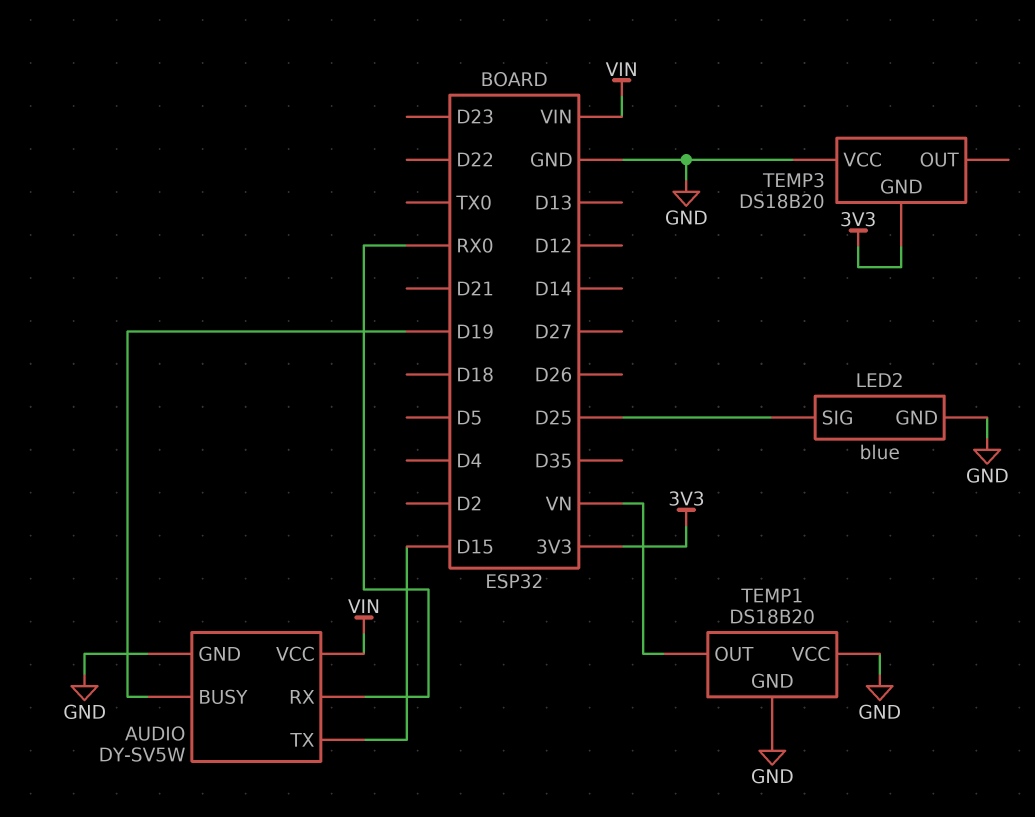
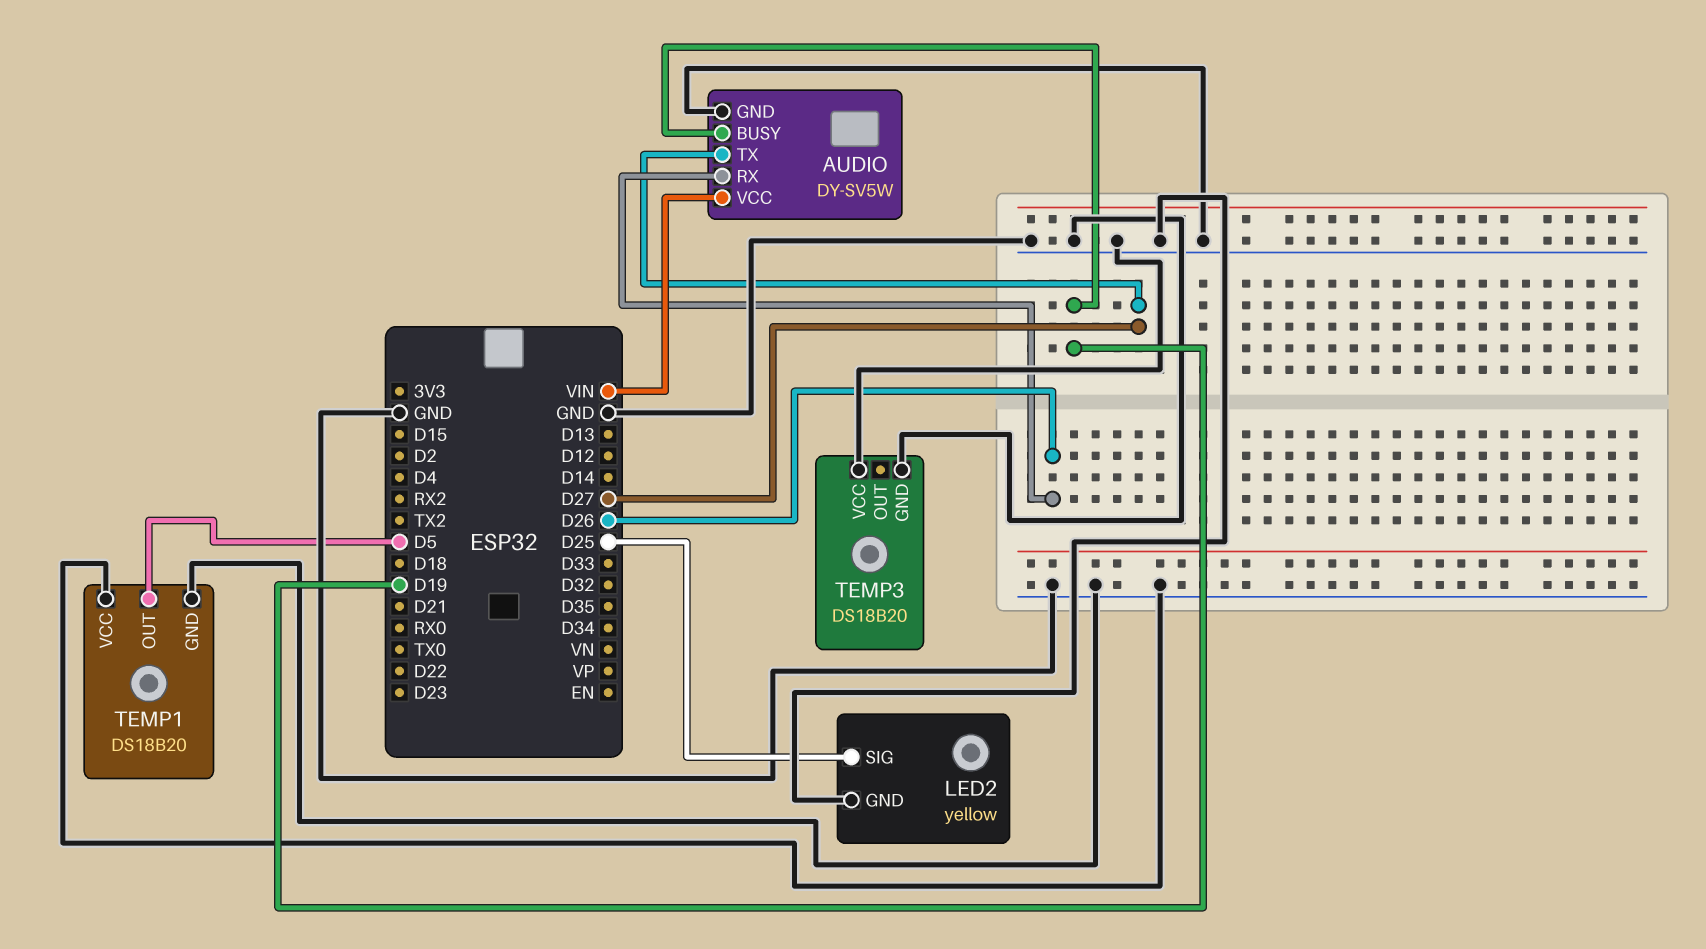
AUDIO pin RX: RX0 -> D26
AUDIO pin TX: D15 -> D27
LED2: blue -> yellow
TEMP1 pin OUT: VN -> D5
TEMP3 pin GND: 3V3 -> GND

